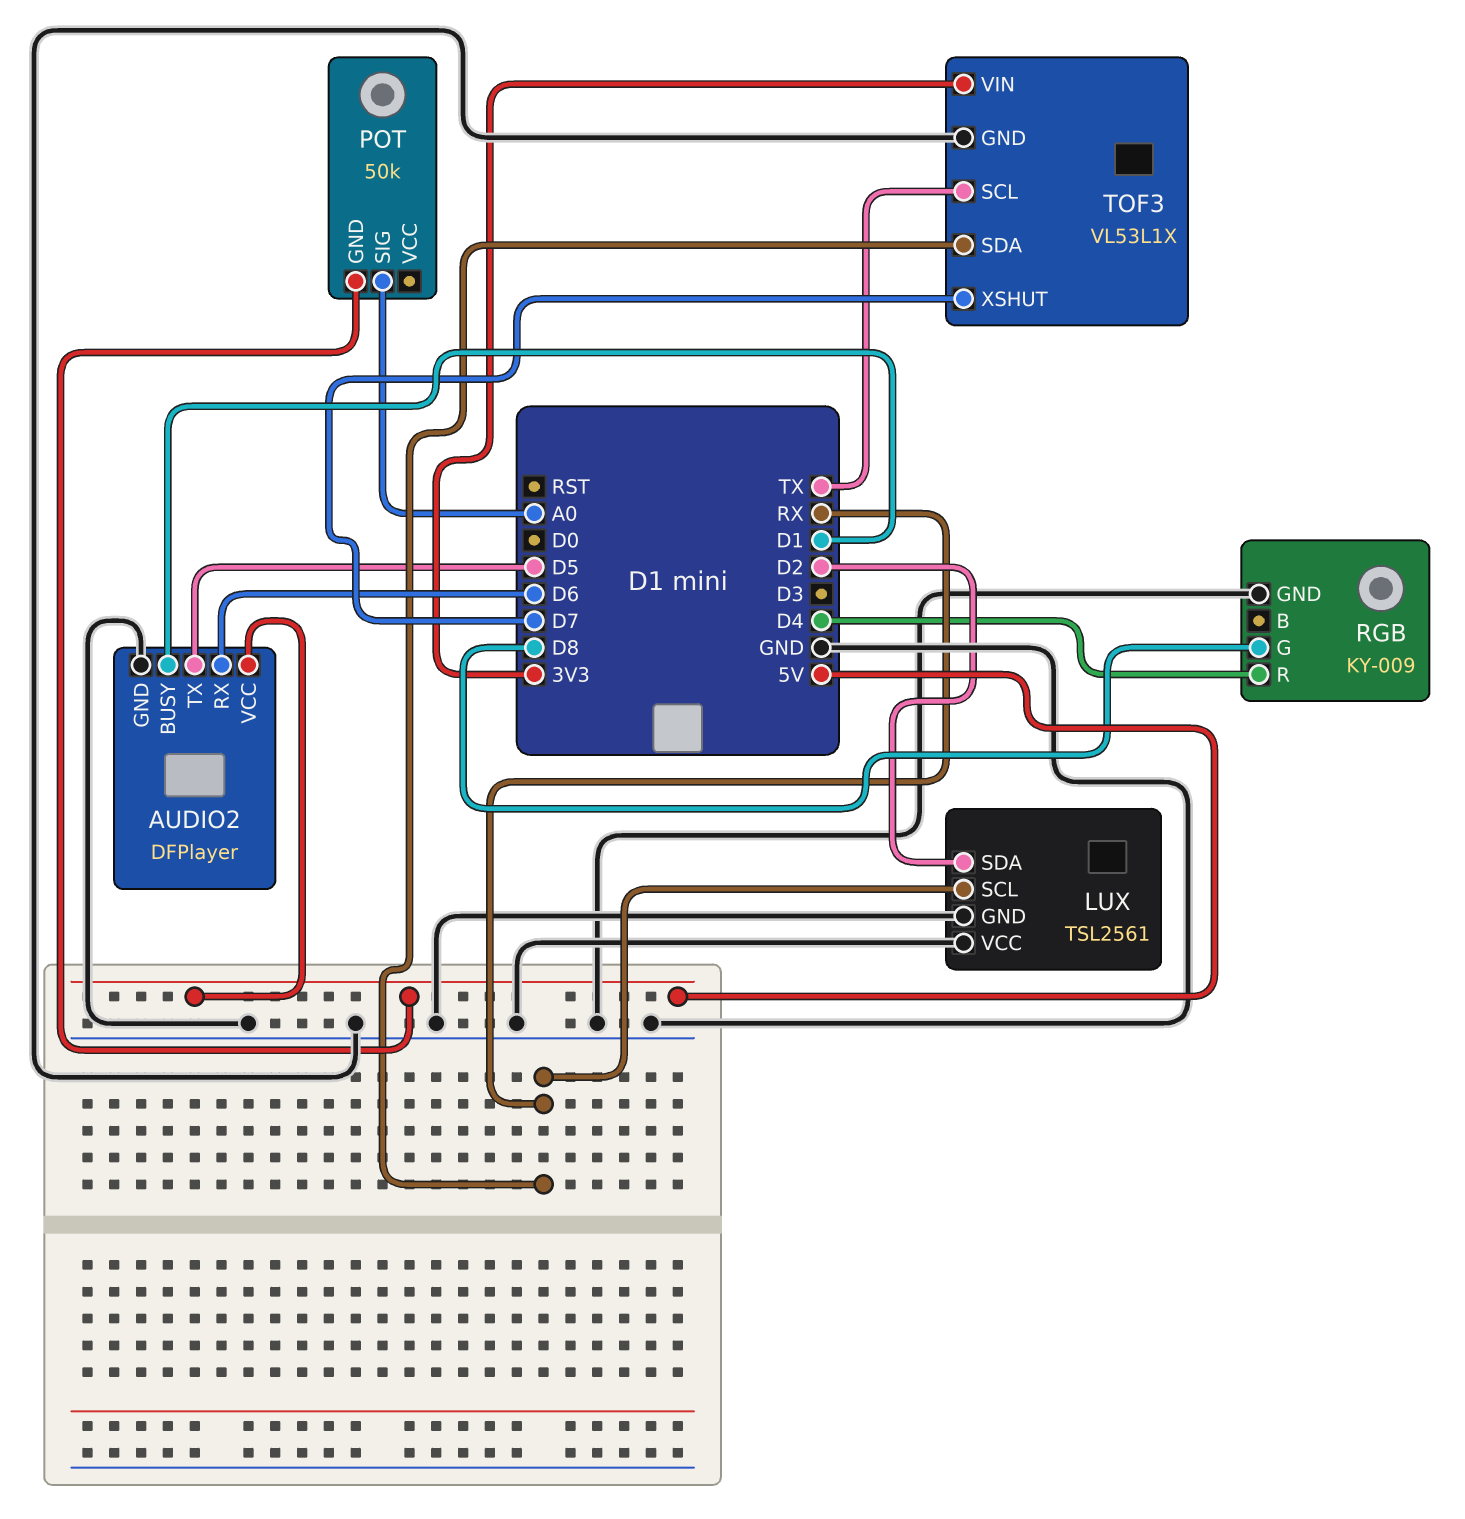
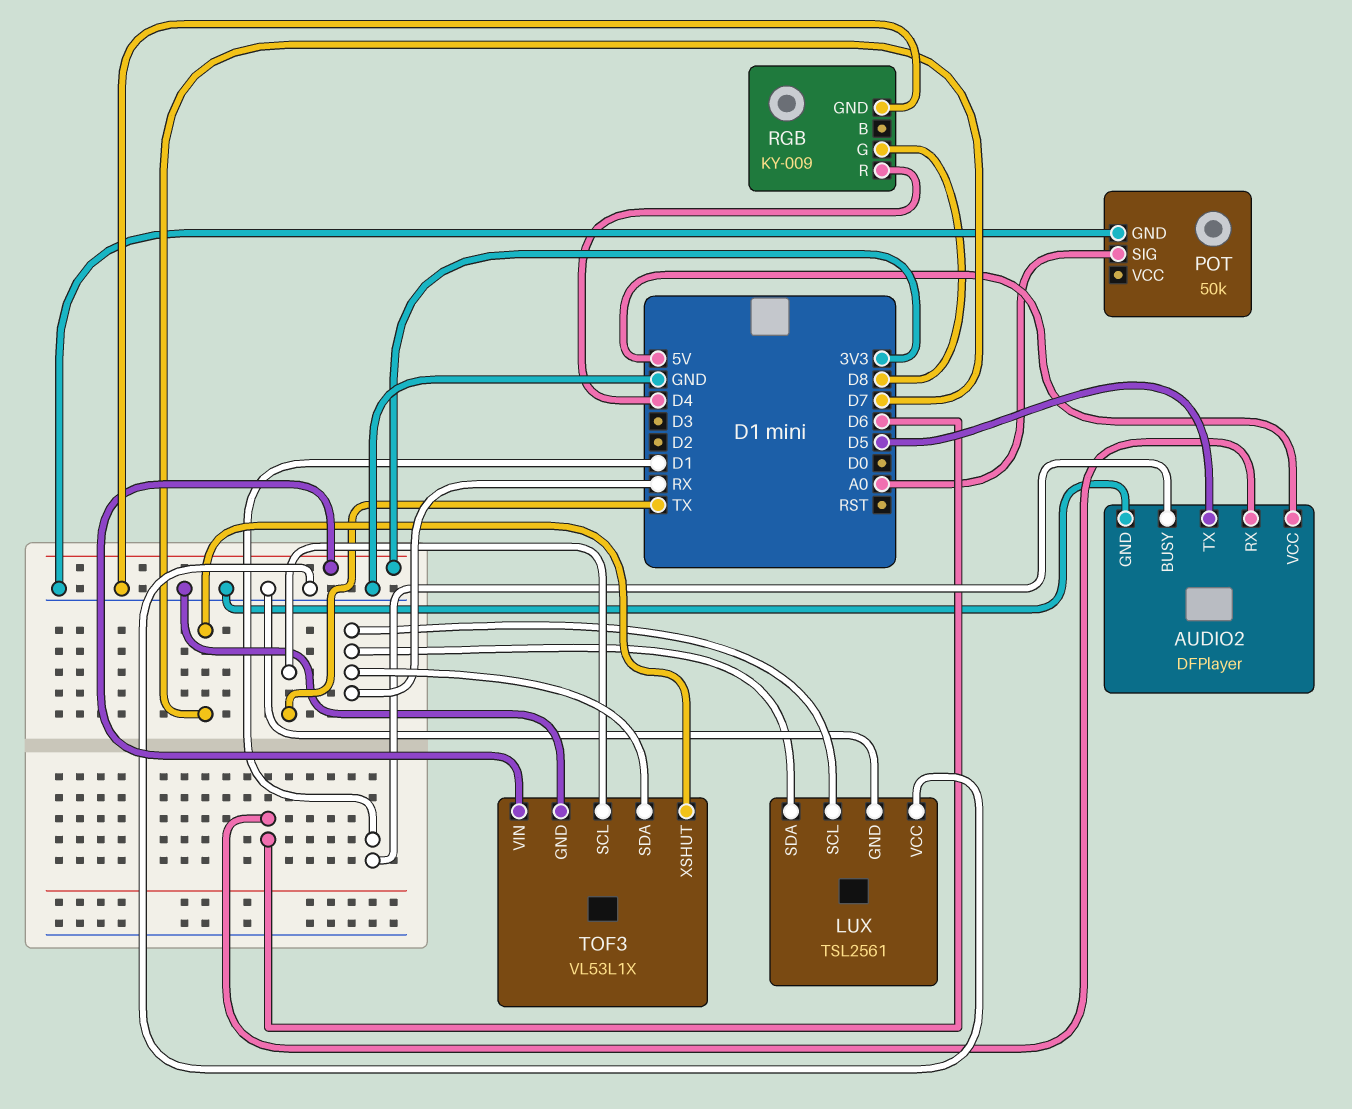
LUX pin SDA: D2 -> RX
POT pin GND: 5V -> GND

